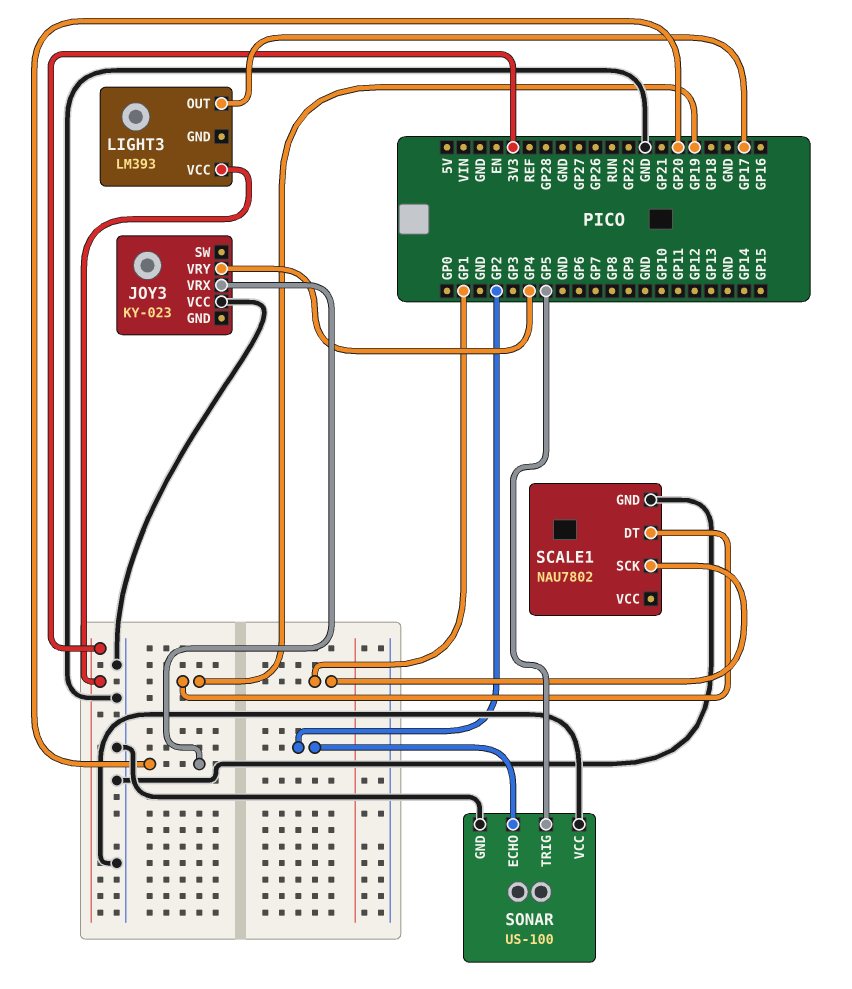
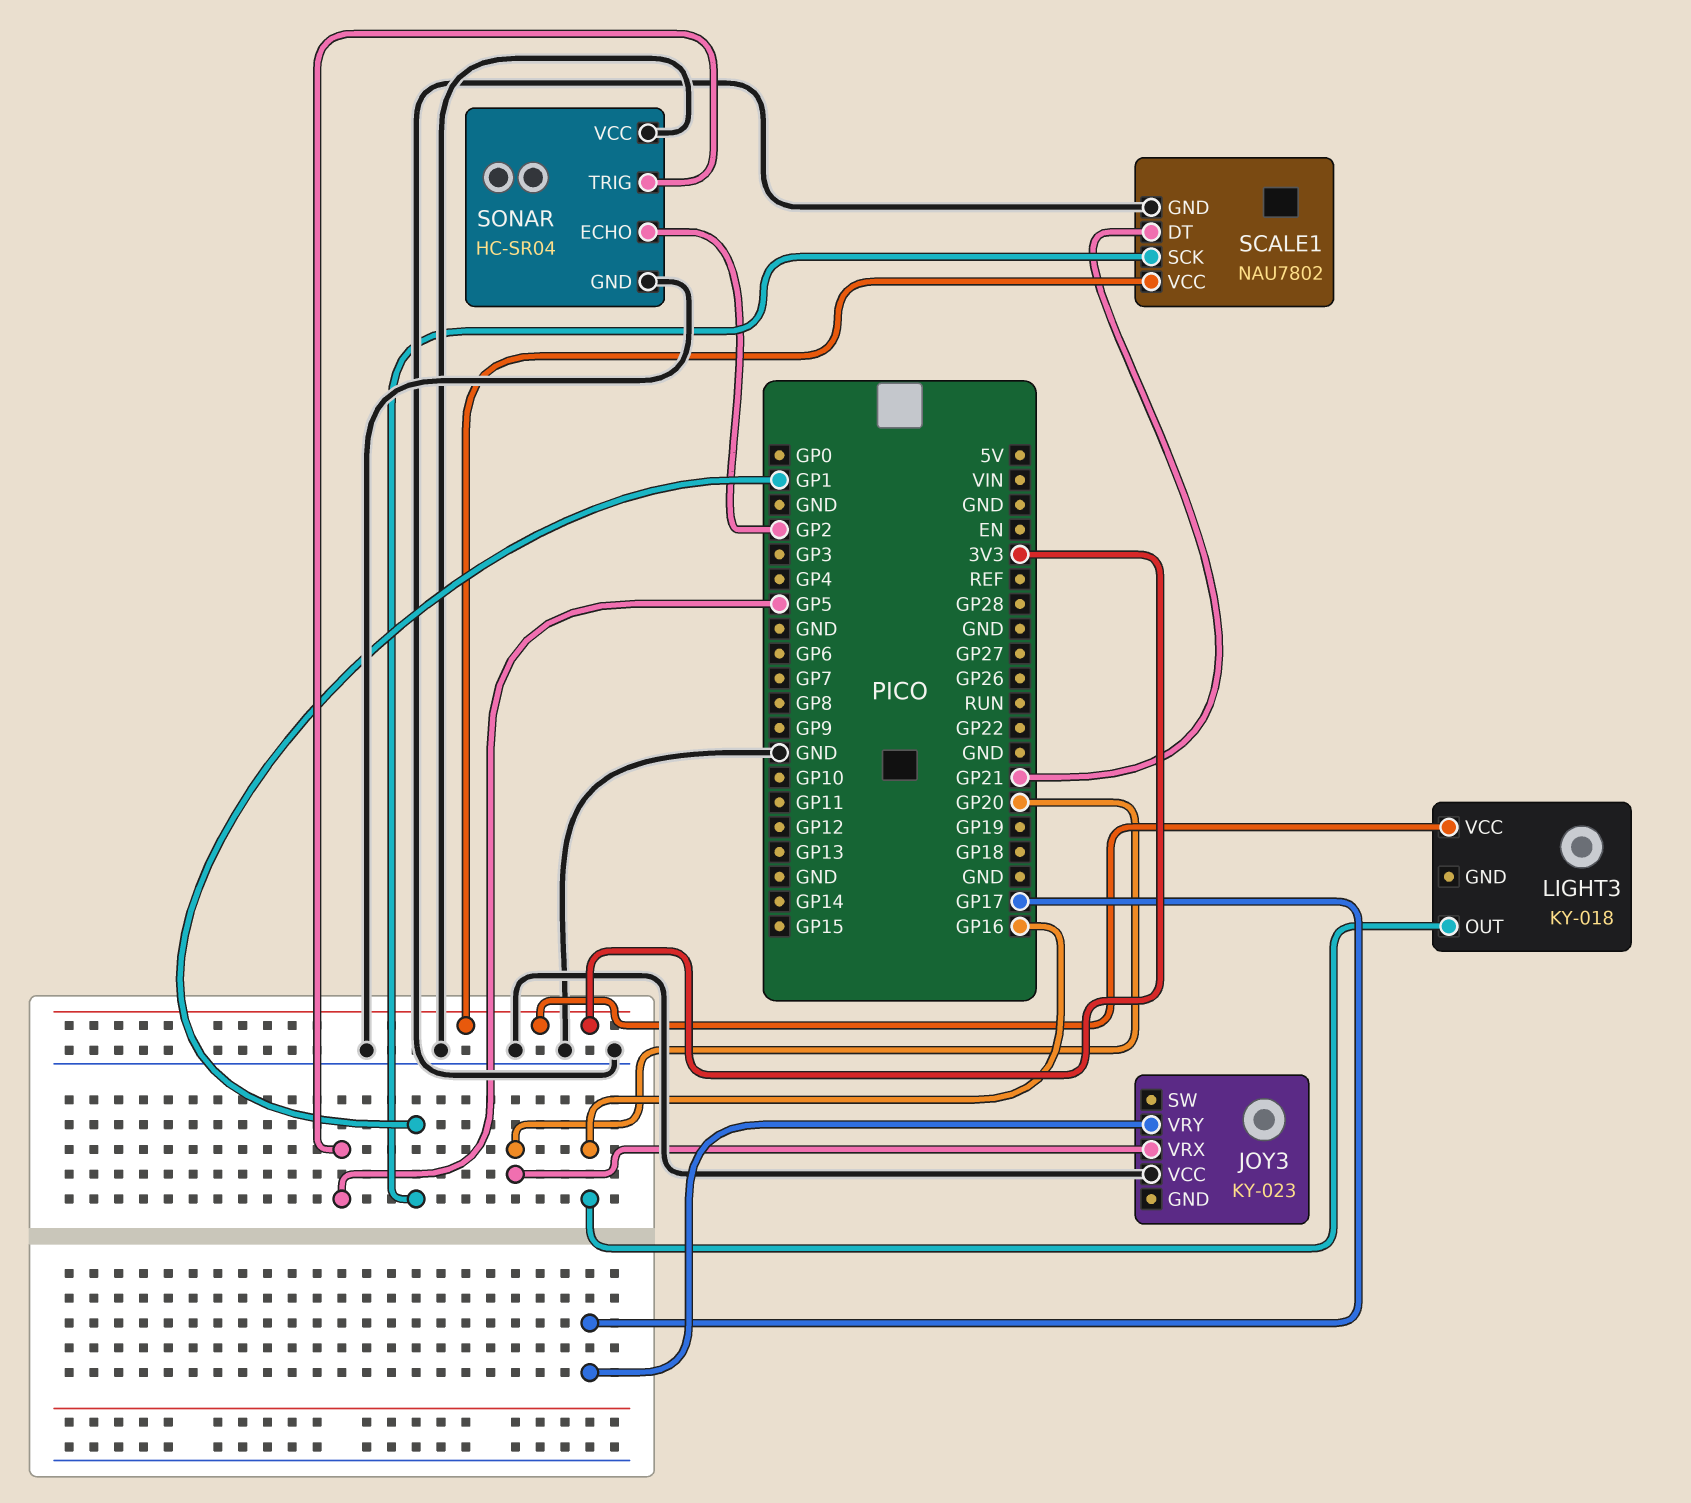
JOY3 pin VRY: GP4 -> GP17
LIGHT3: LM393 -> KY-018
LIGHT3 pin OUT: GP17 -> GP16
SCALE1 pin DT: GP19 -> GP21
SCALE1 pin VCC: none -> 3V3
SONAR: US-100 -> HC-SR04

